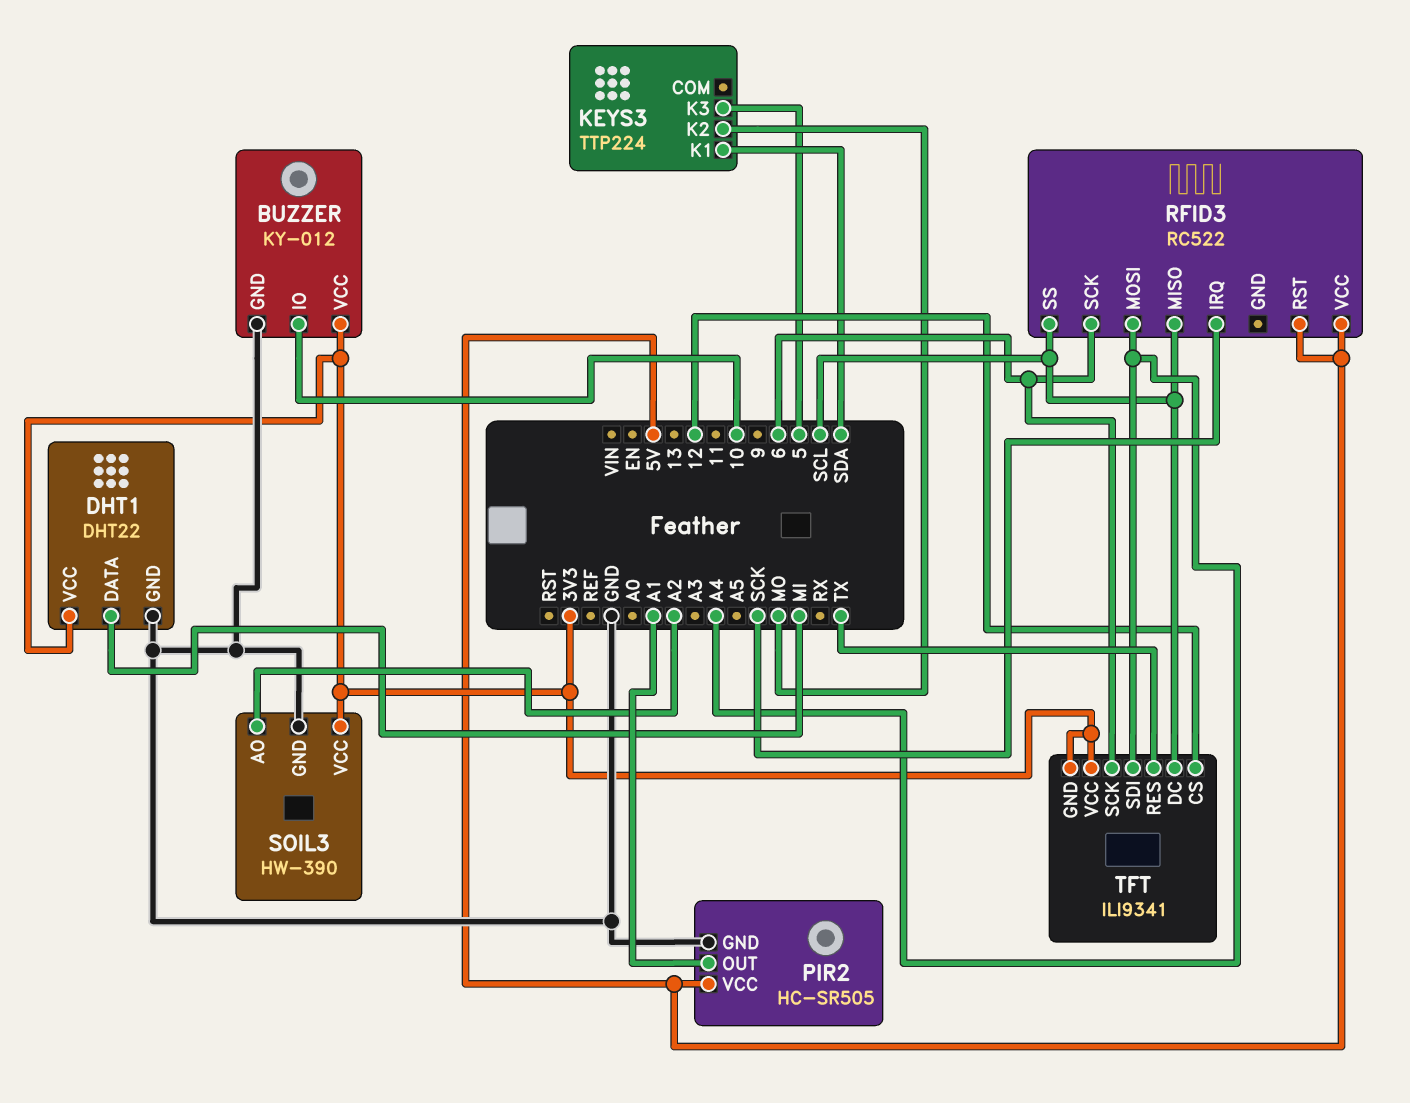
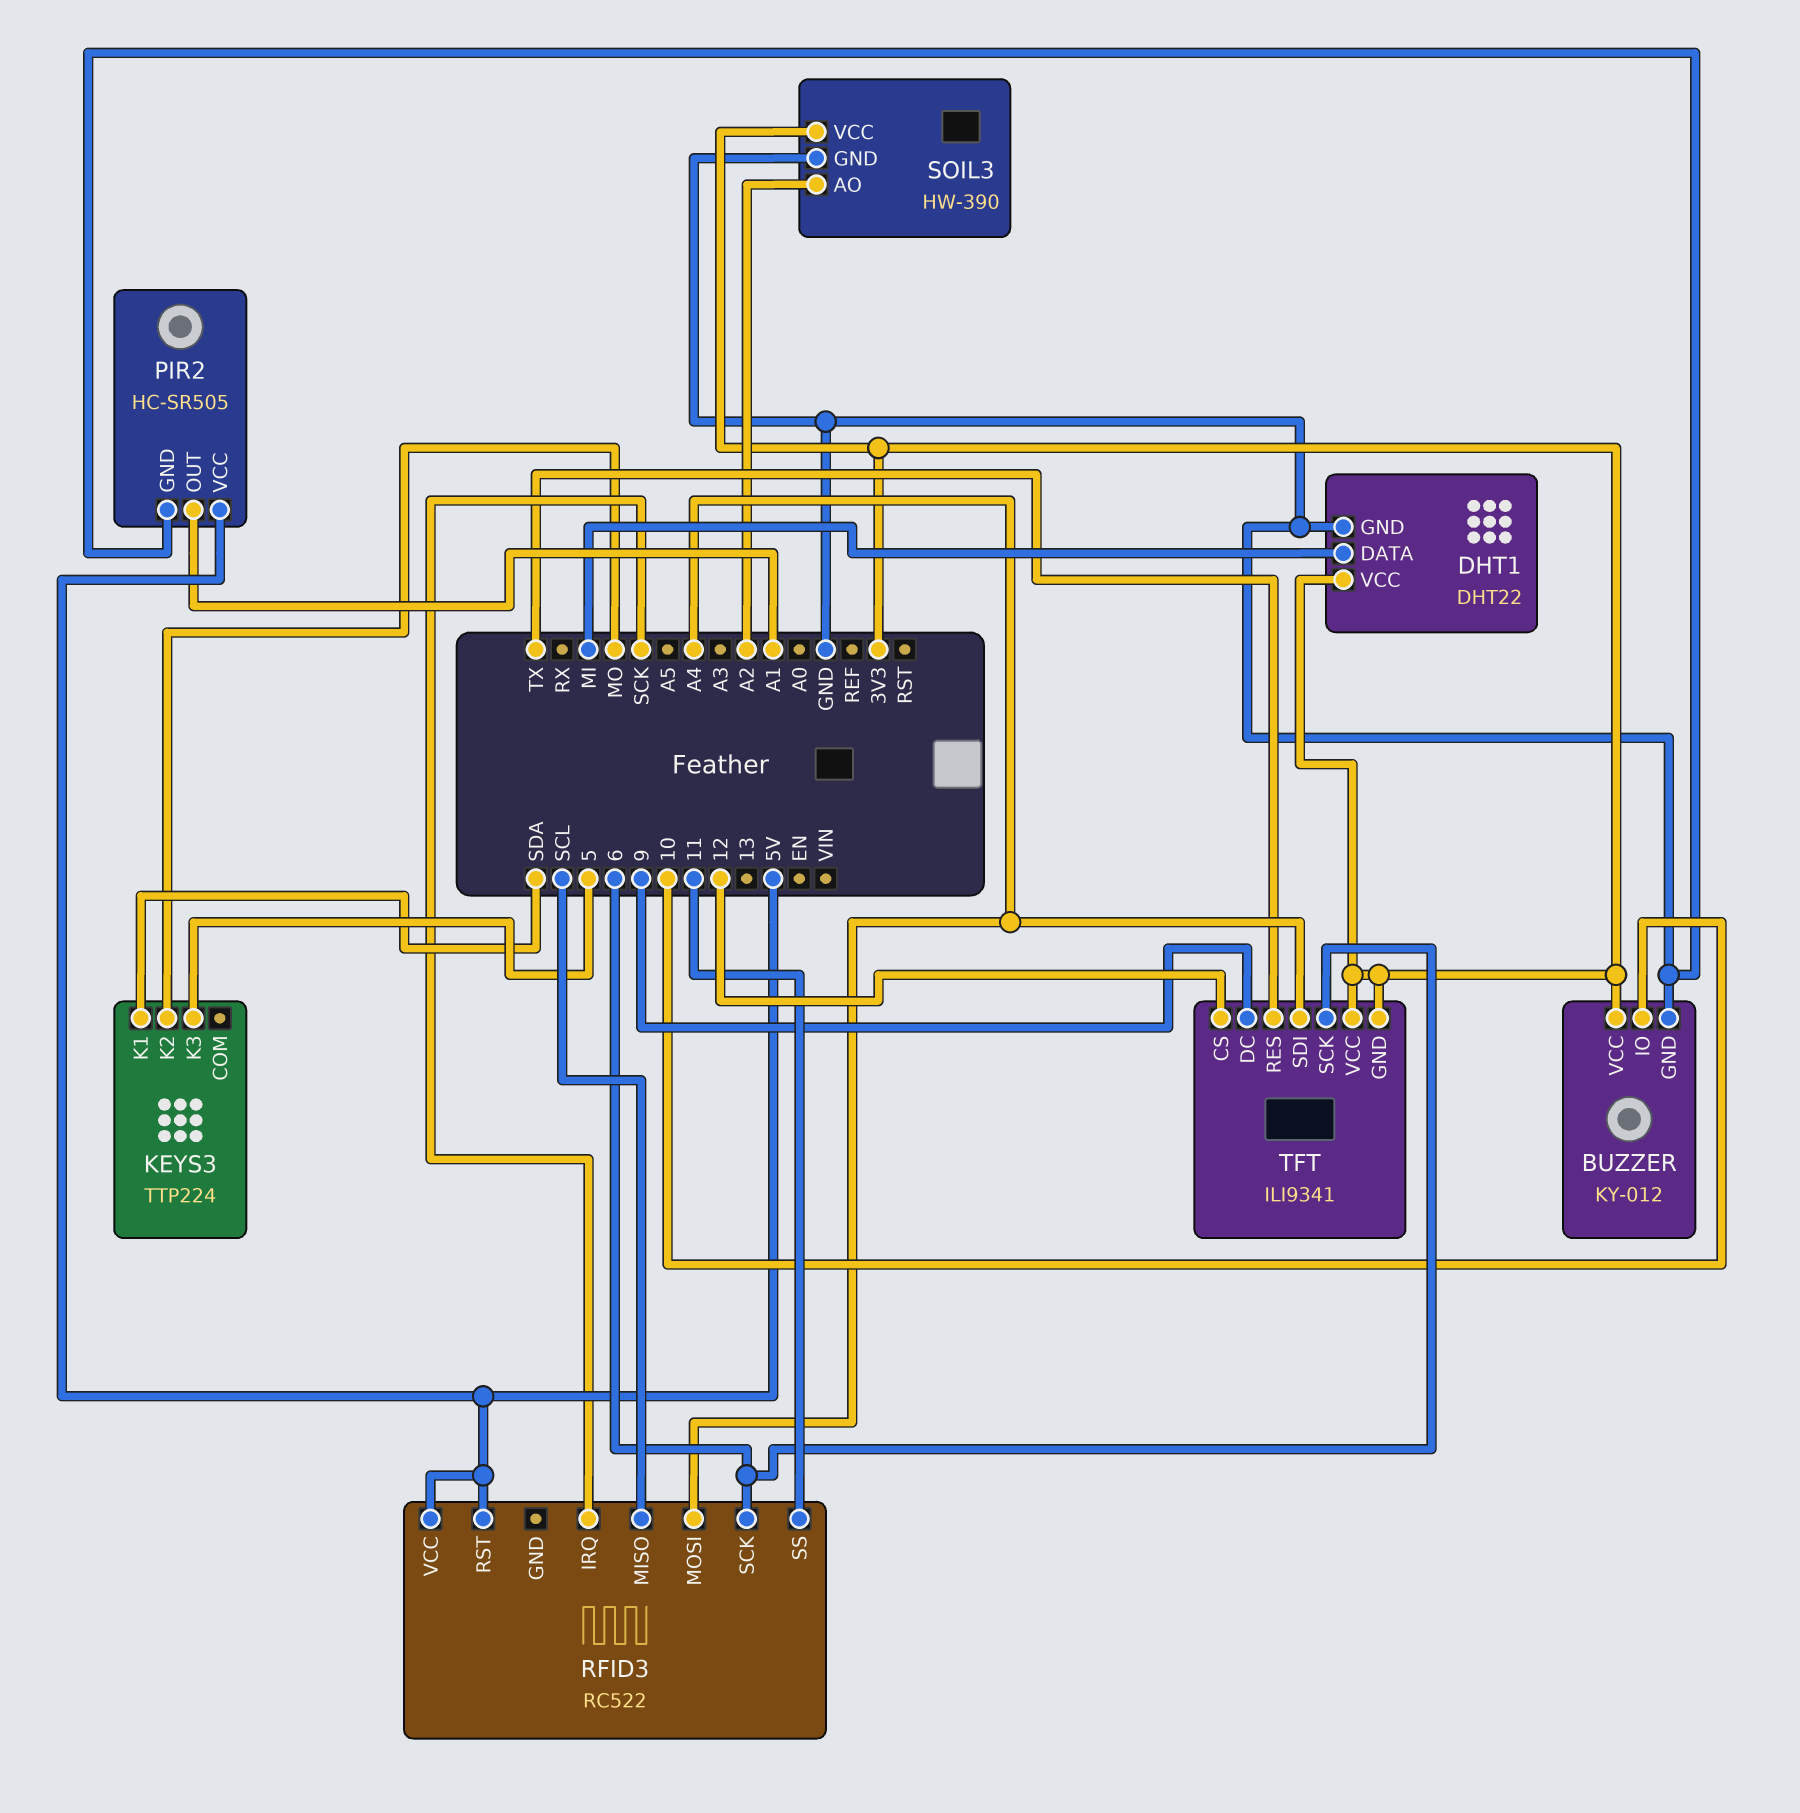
RFID3 pin SS: SCL -> 11
TFT pin DC: SCL -> 9

